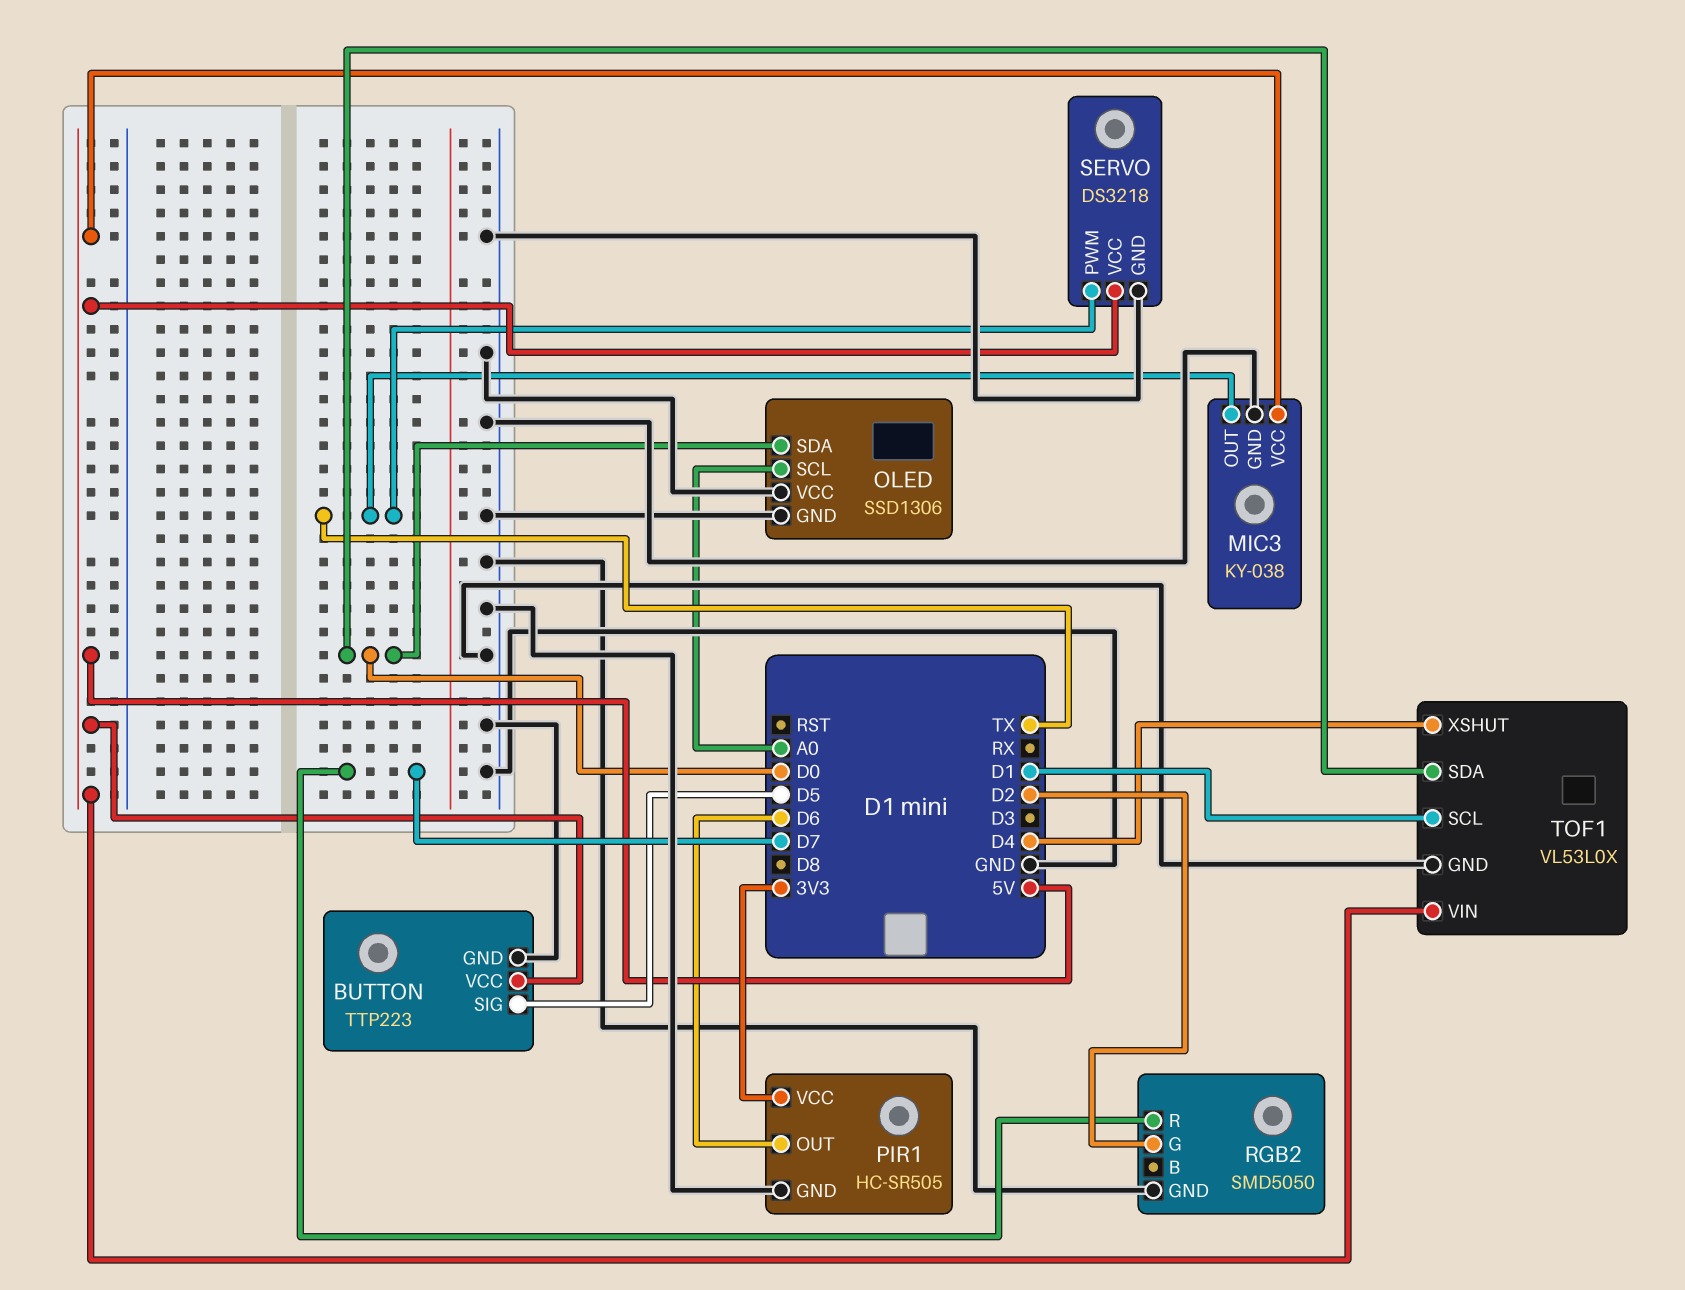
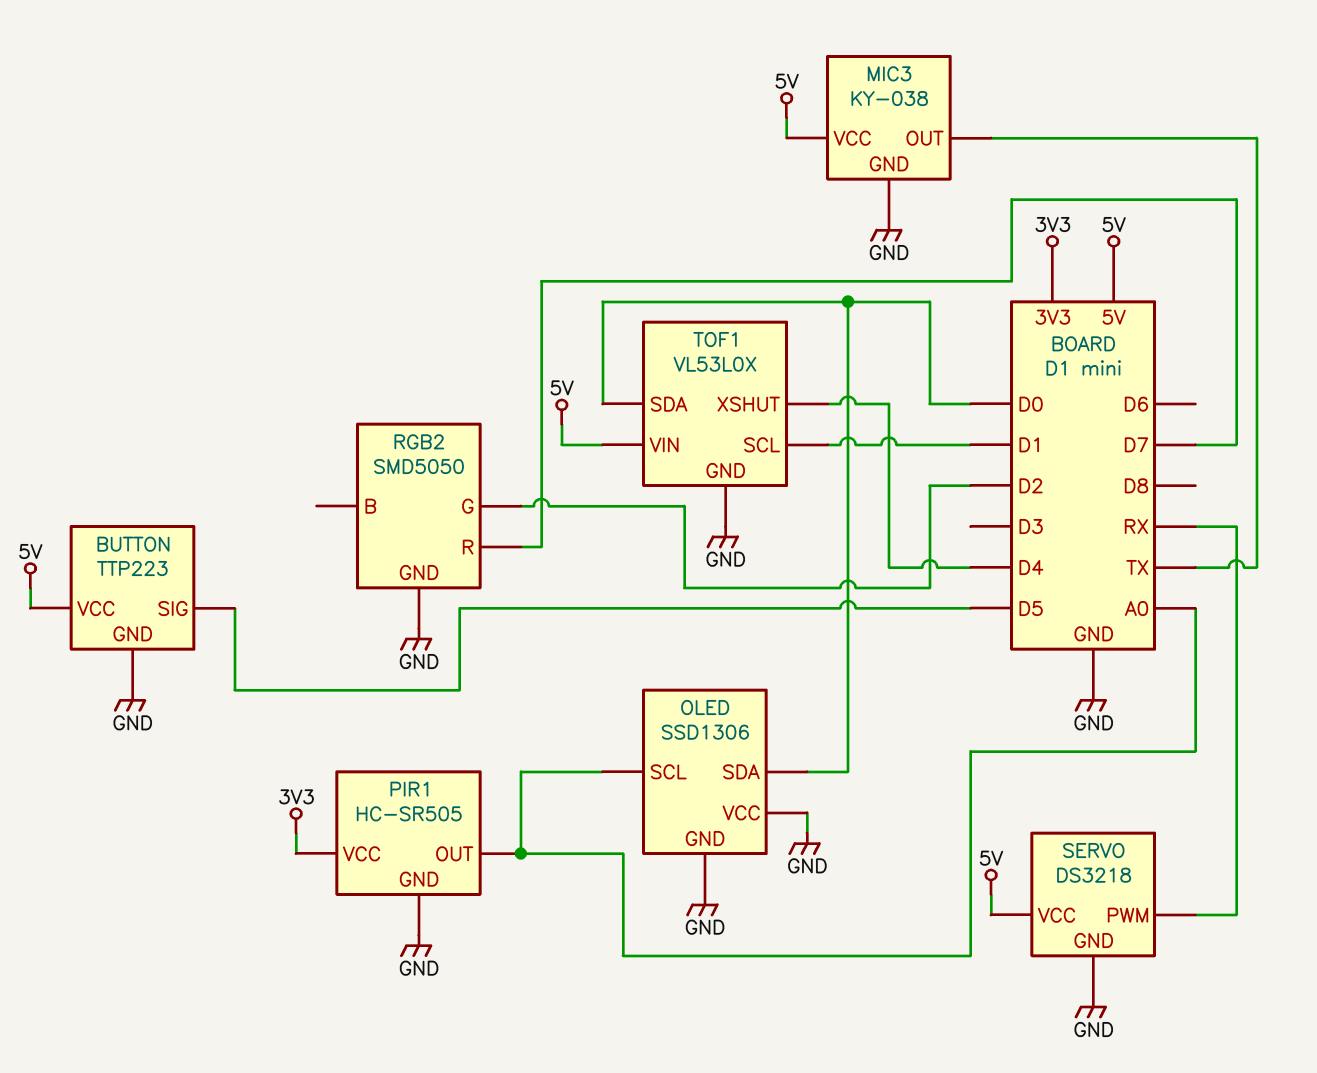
PIR1 pin OUT: D6 -> A0
SERVO pin PWM: TX -> RX

